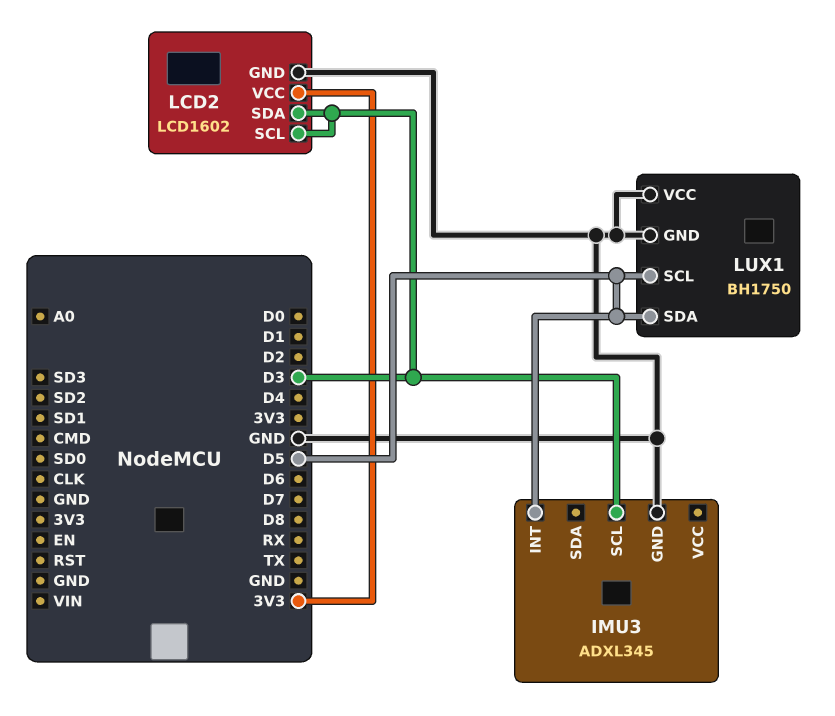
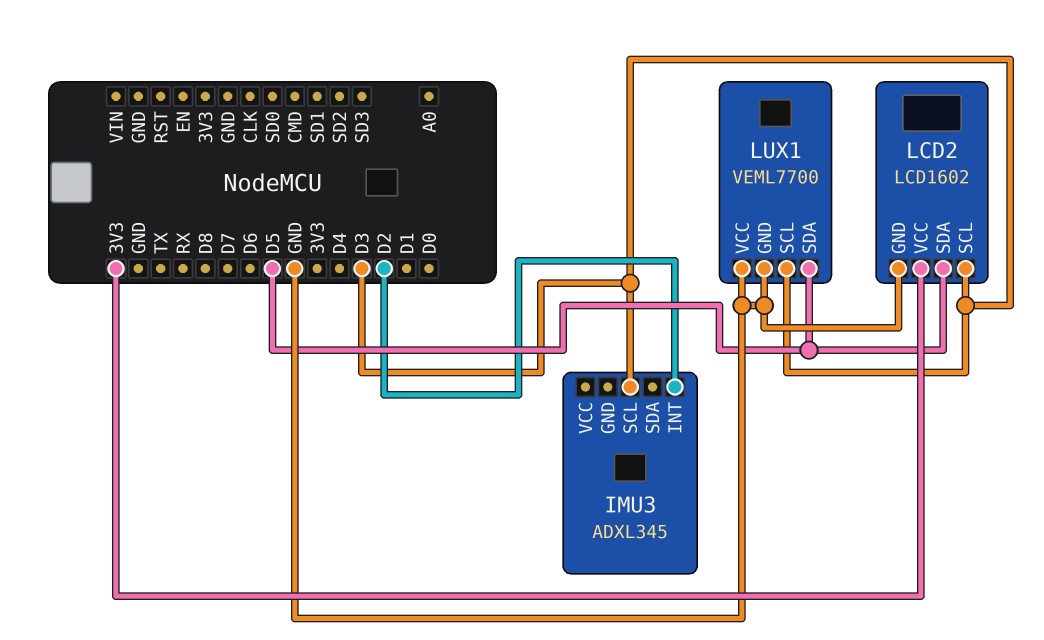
IMU3 pin GND: GND -> none
IMU3 pin INT: D5 -> D2
LCD2 pin SDA: D3 -> D5
LUX1: BH1750 -> VEML7700
LUX1 pin SCL: D5 -> D3

